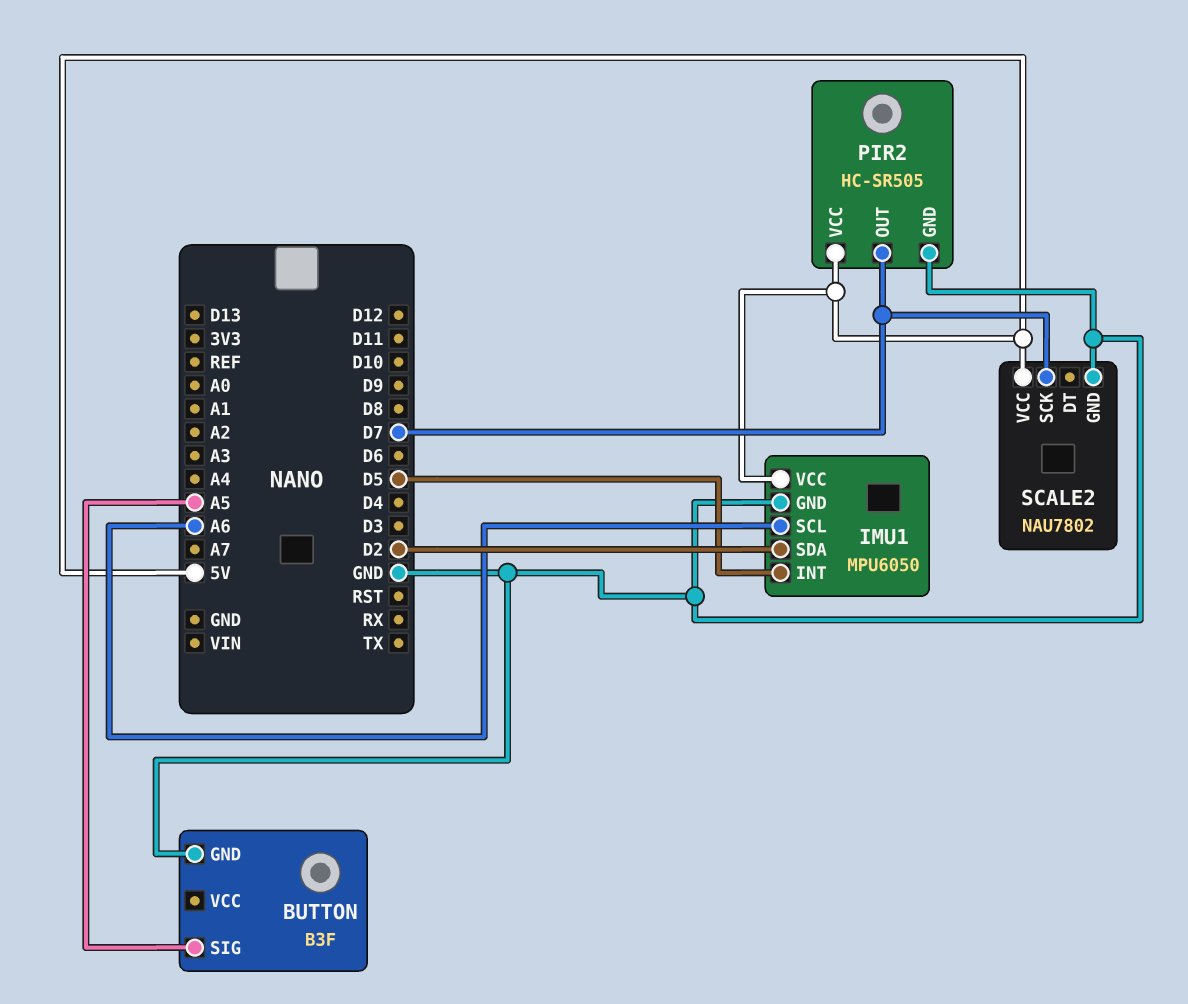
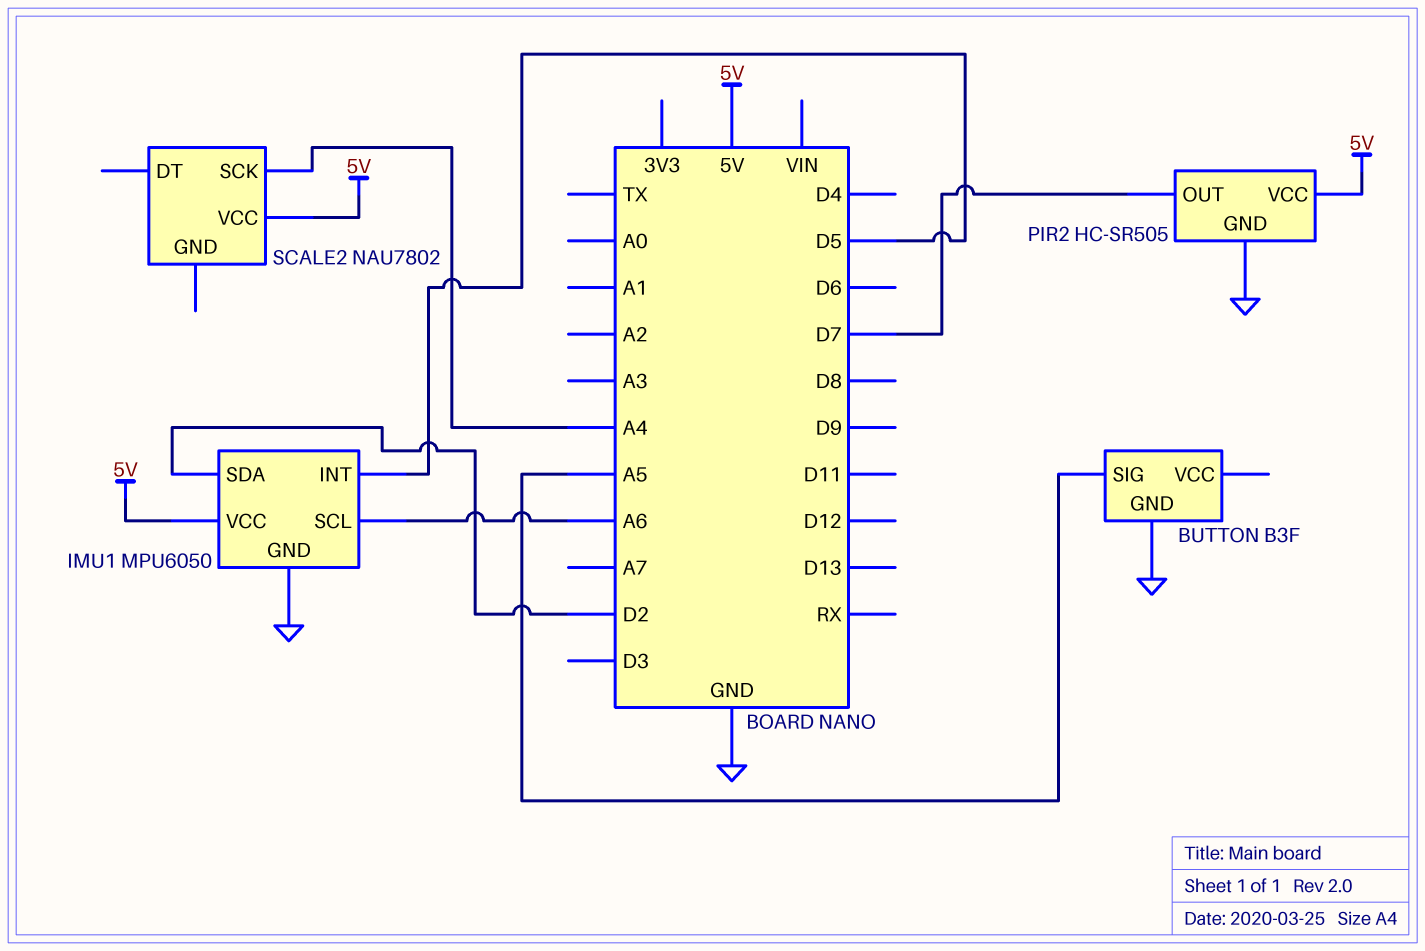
SCALE2 pin GND: GND -> none
SCALE2 pin SCK: D7 -> A4

